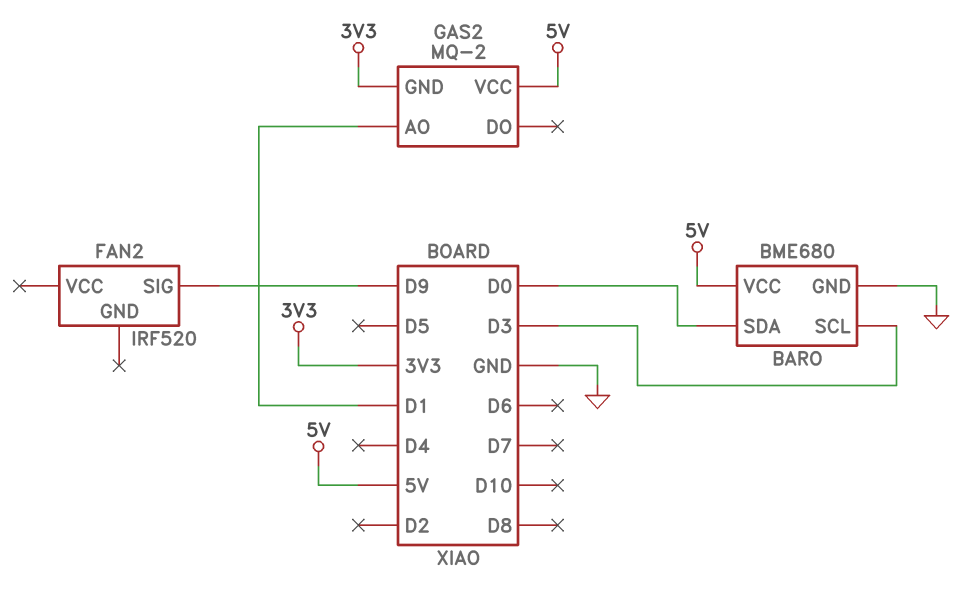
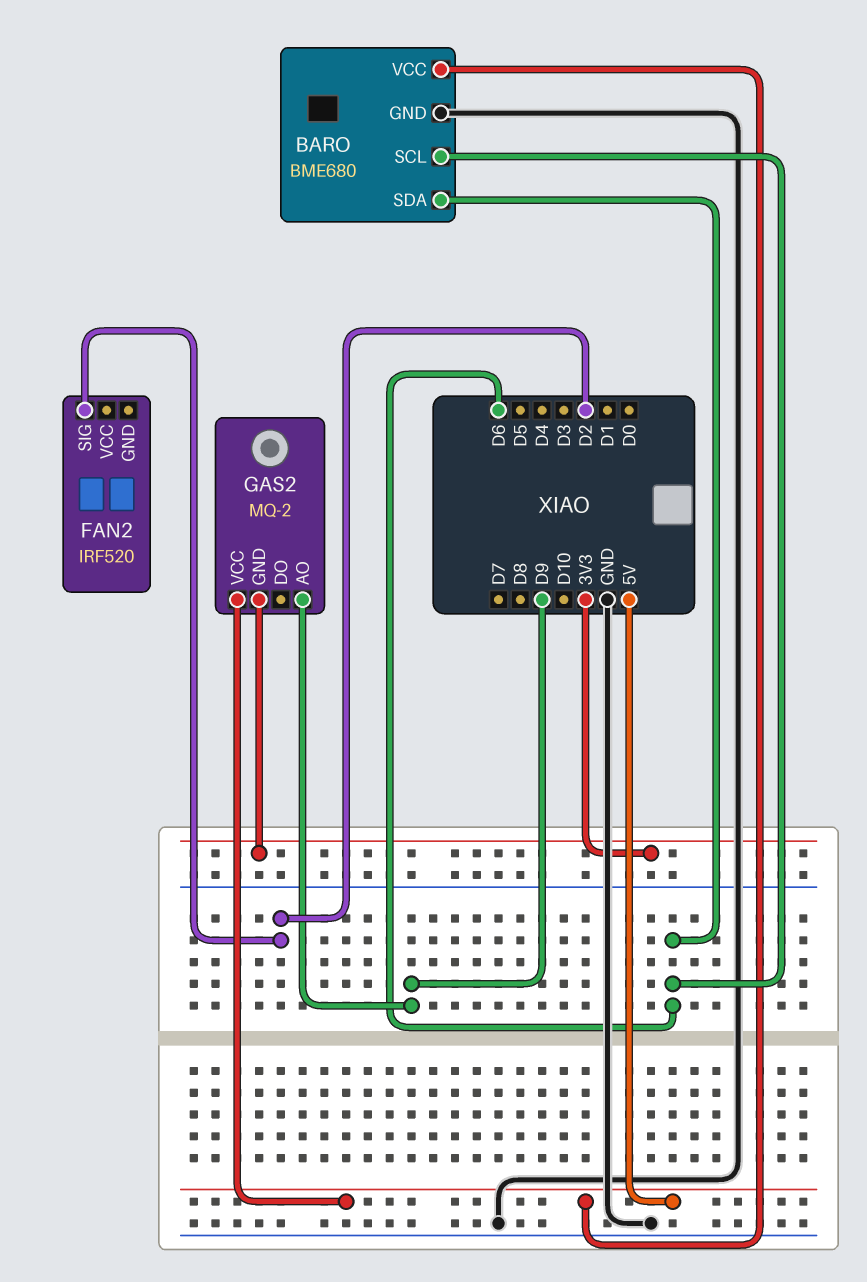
BARO pin SCL: D3 -> D6
BARO pin SDA: D0 -> D6
FAN2 pin SIG: D9 -> D2
GAS2 pin AO: D1 -> D9

